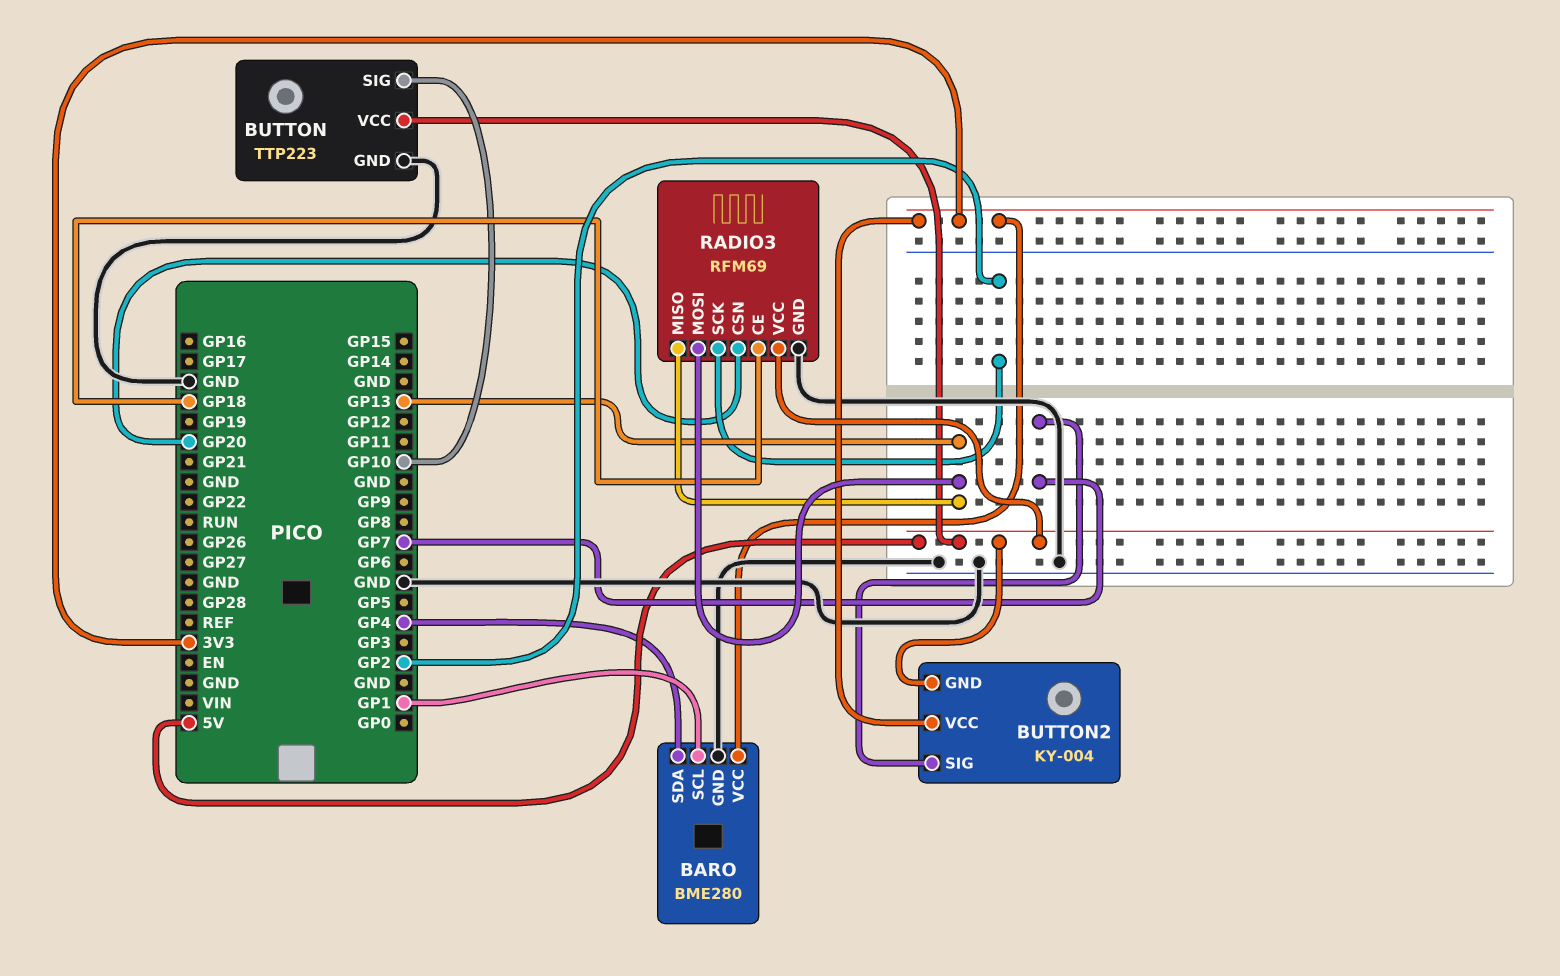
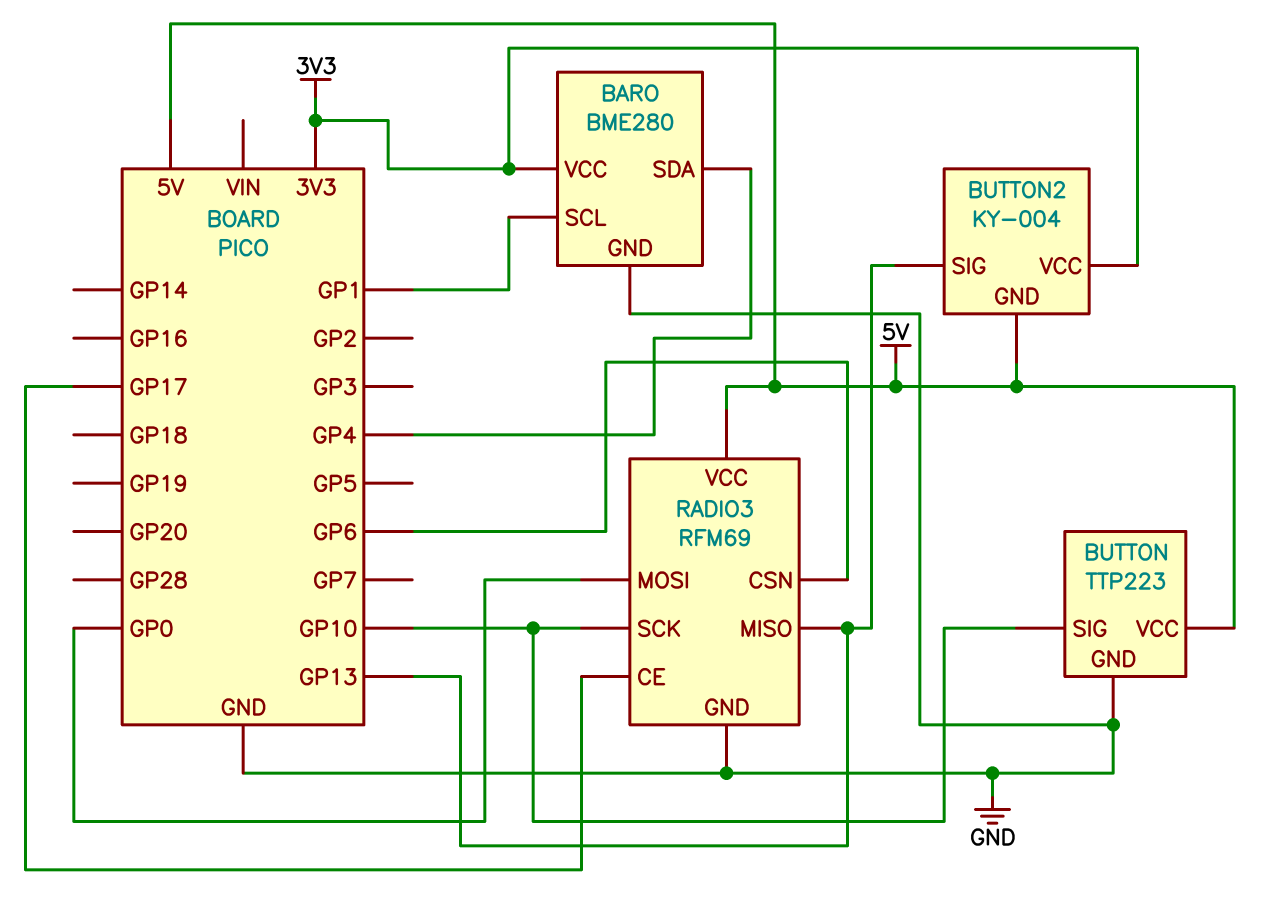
BUTTON2 pin SIG: GP7 -> GP13
RADIO3 pin CE: GP18 -> GP17
RADIO3 pin CSN: GP20 -> GP6
RADIO3 pin MOSI: GP13 -> GP0
RADIO3 pin SCK: GP2 -> GP10

